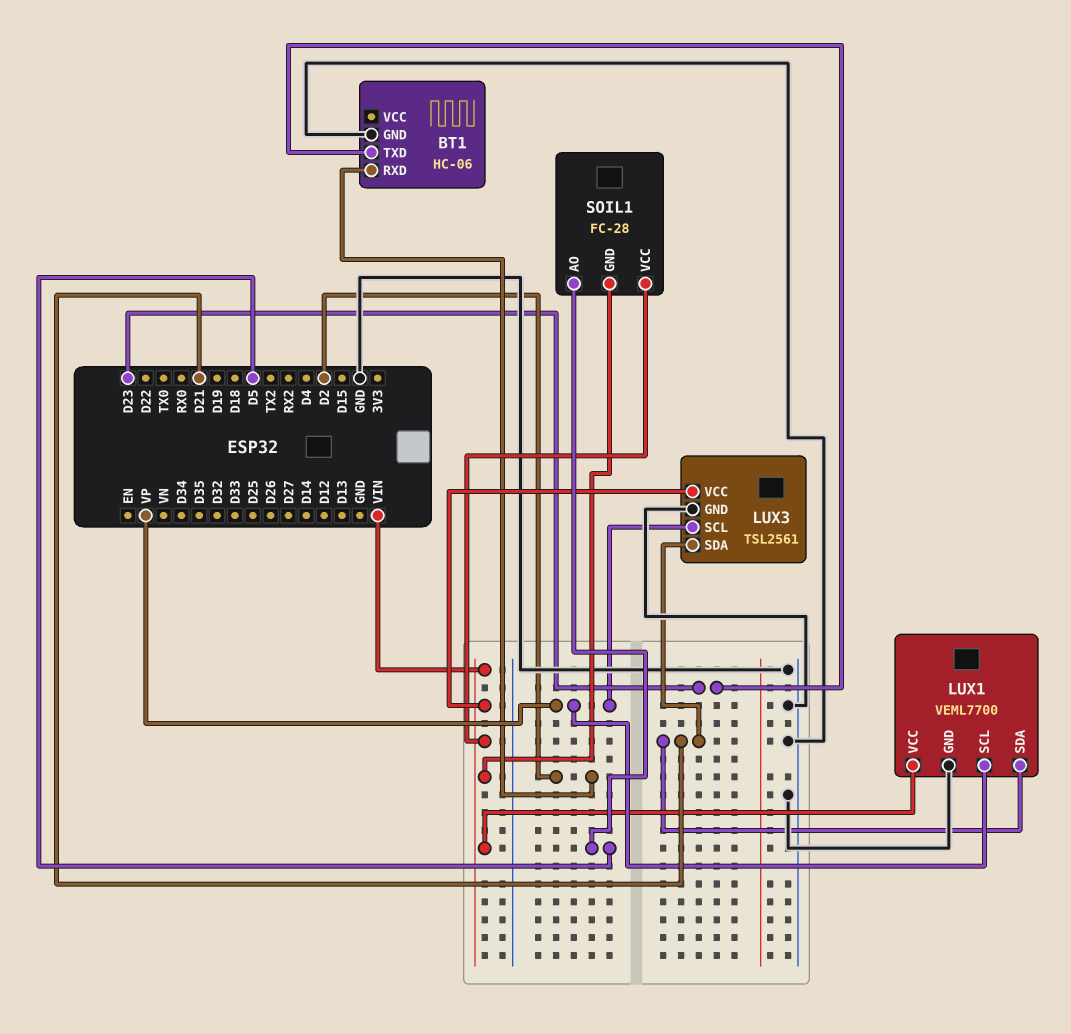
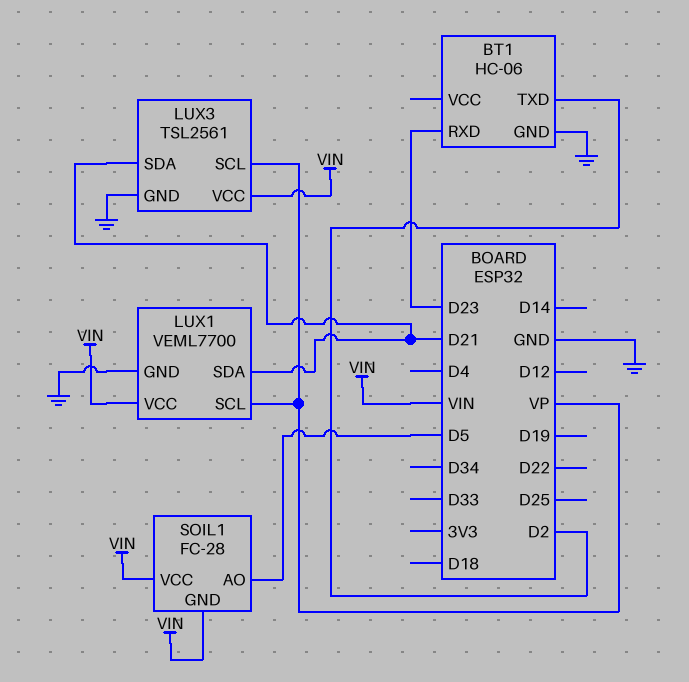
BT1 pin RXD: D2 -> D23
BT1 pin TXD: D23 -> D2

